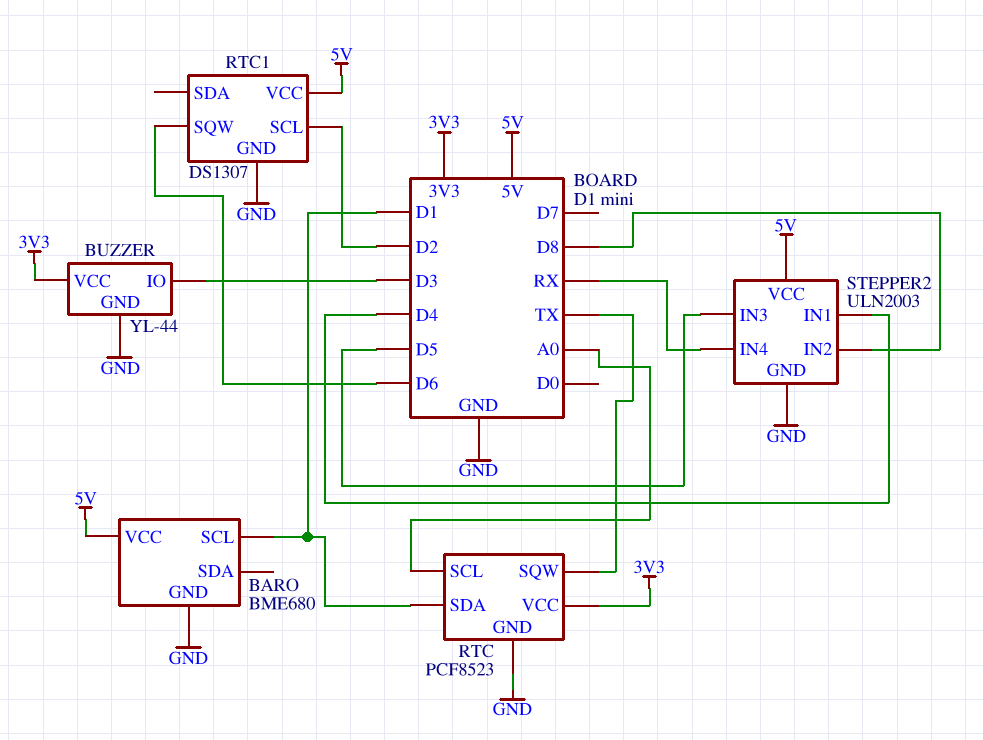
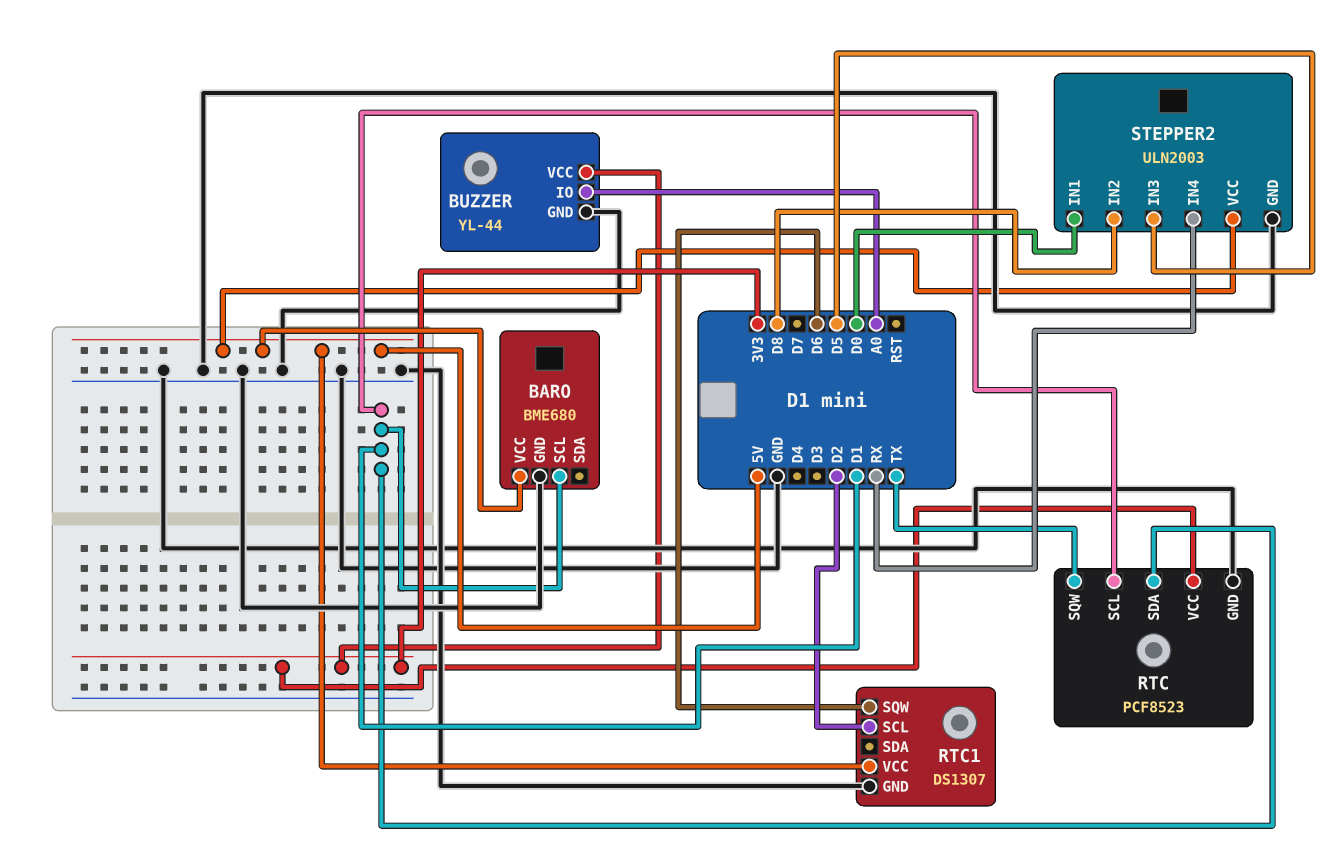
BUZZER pin IO: D3 -> A0
RTC pin SCL: A0 -> D1
STEPPER2 pin IN1: D4 -> D0

